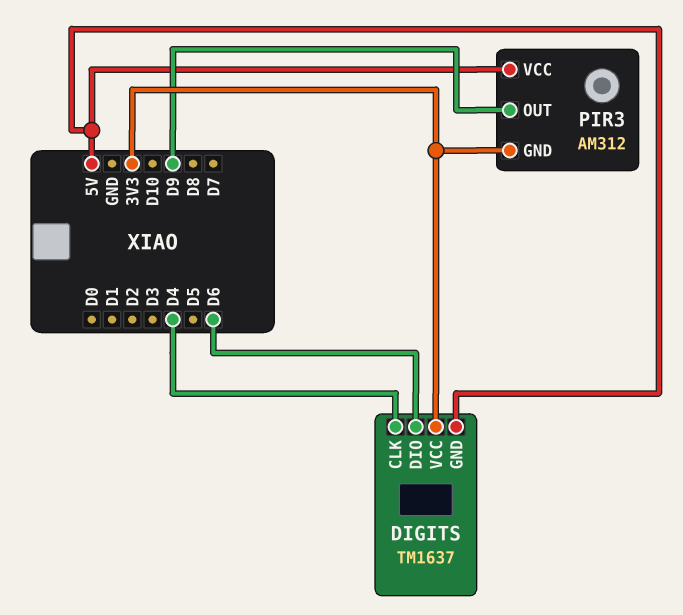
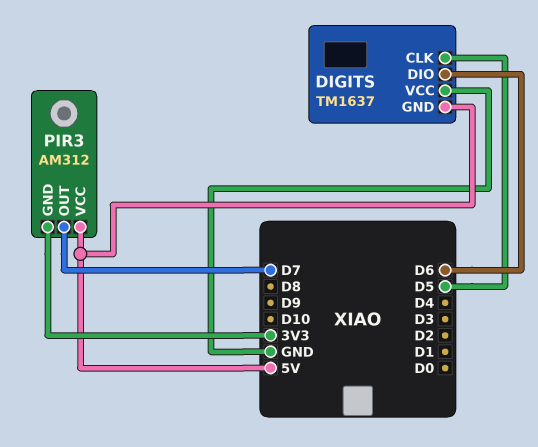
DIGITS pin CLK: D4 -> D5
DIGITS pin VCC: 3V3 -> GND
PIR3 pin OUT: D9 -> D7

